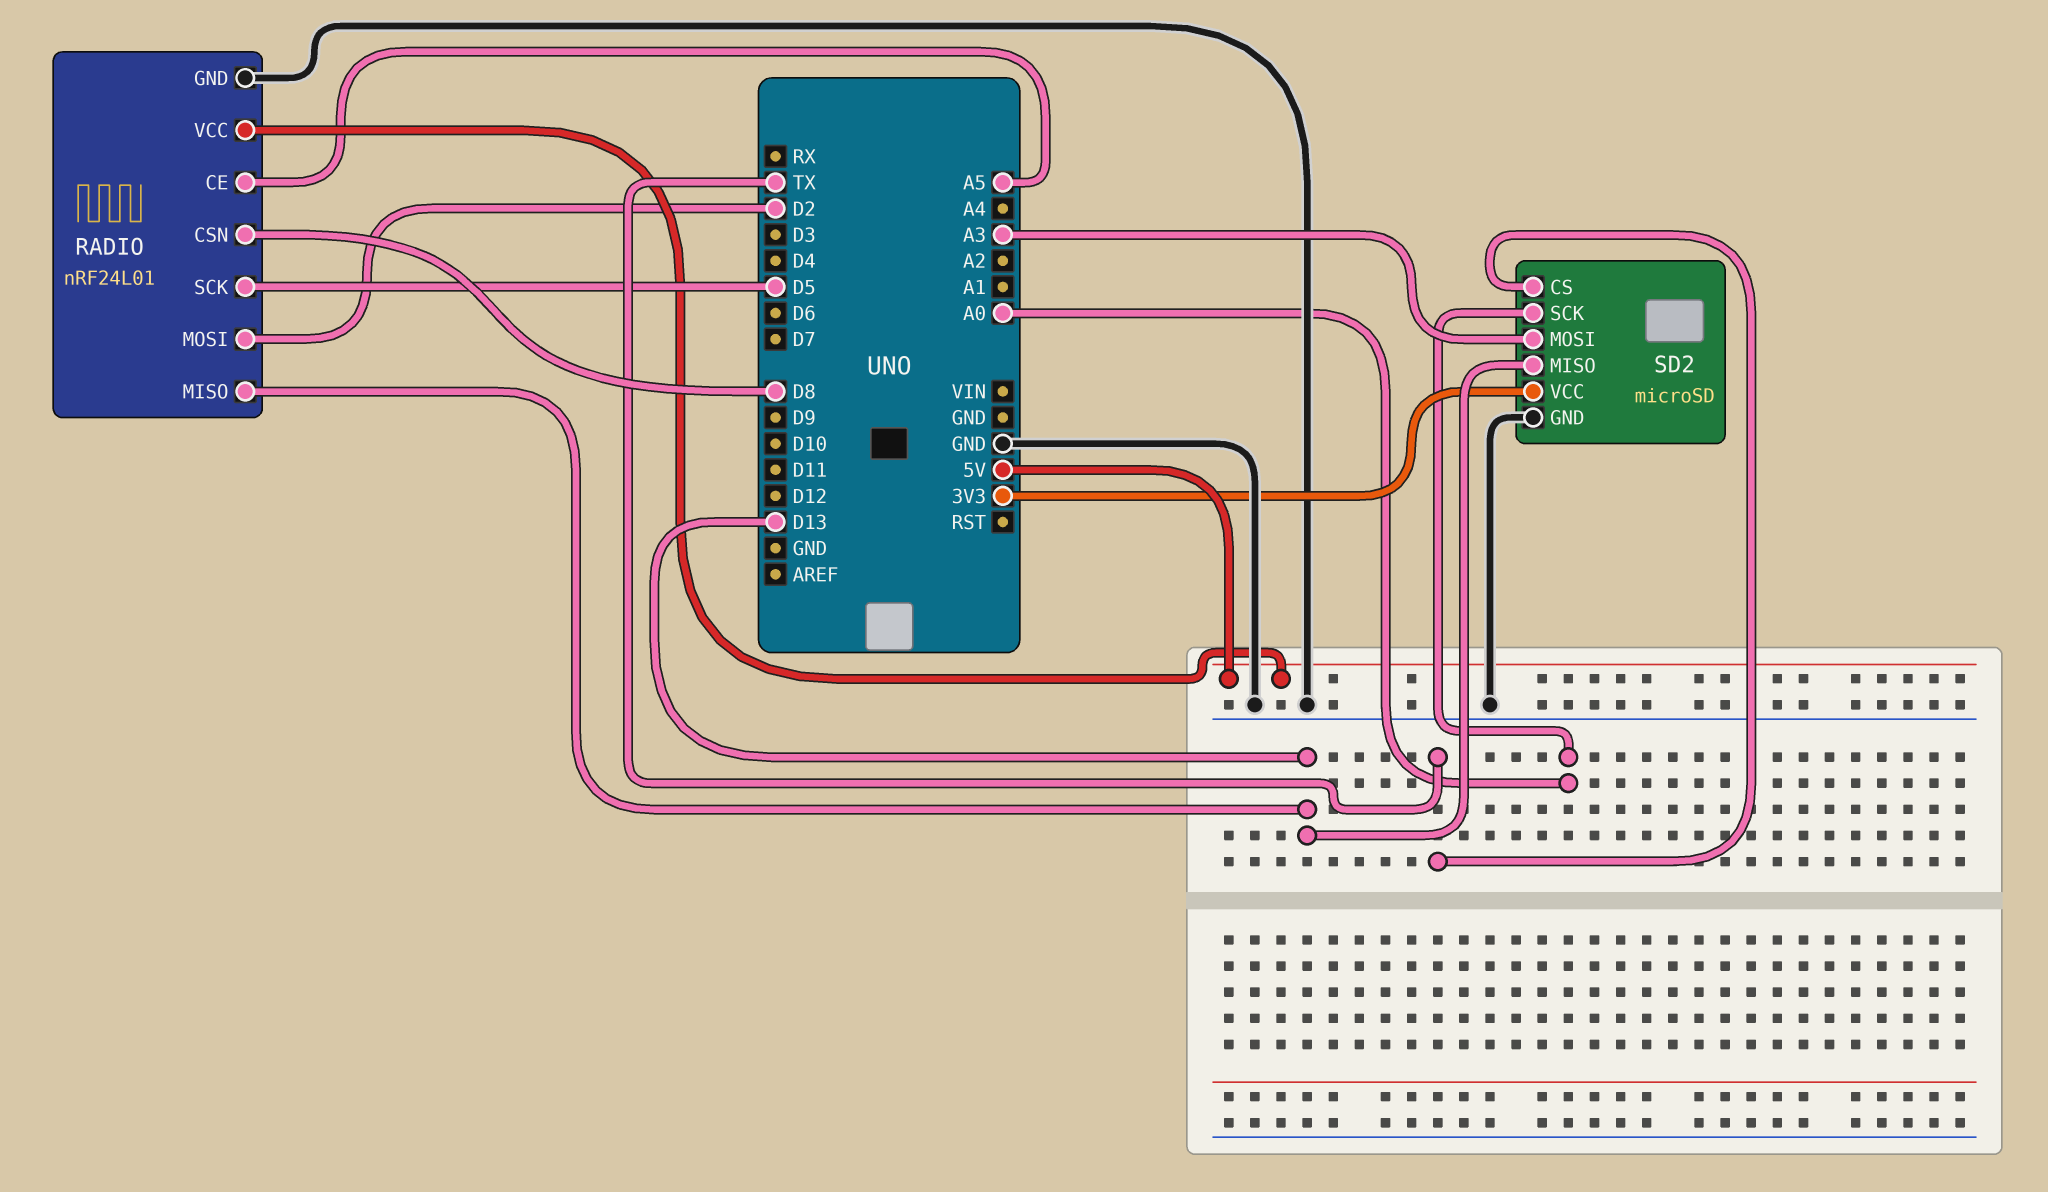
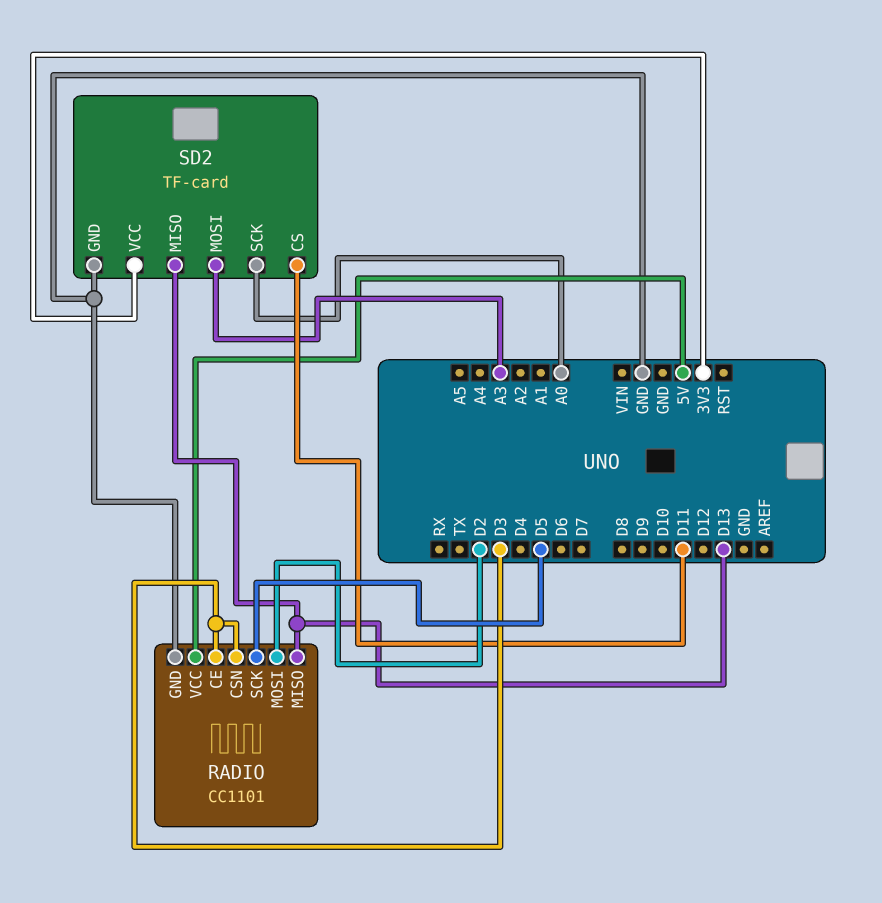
RADIO: nRF24L01 -> CC1101
RADIO pin CE: A5 -> D3
RADIO pin CSN: D8 -> D3
SD2: microSD -> TF-card
SD2 pin CS: TX -> D11

